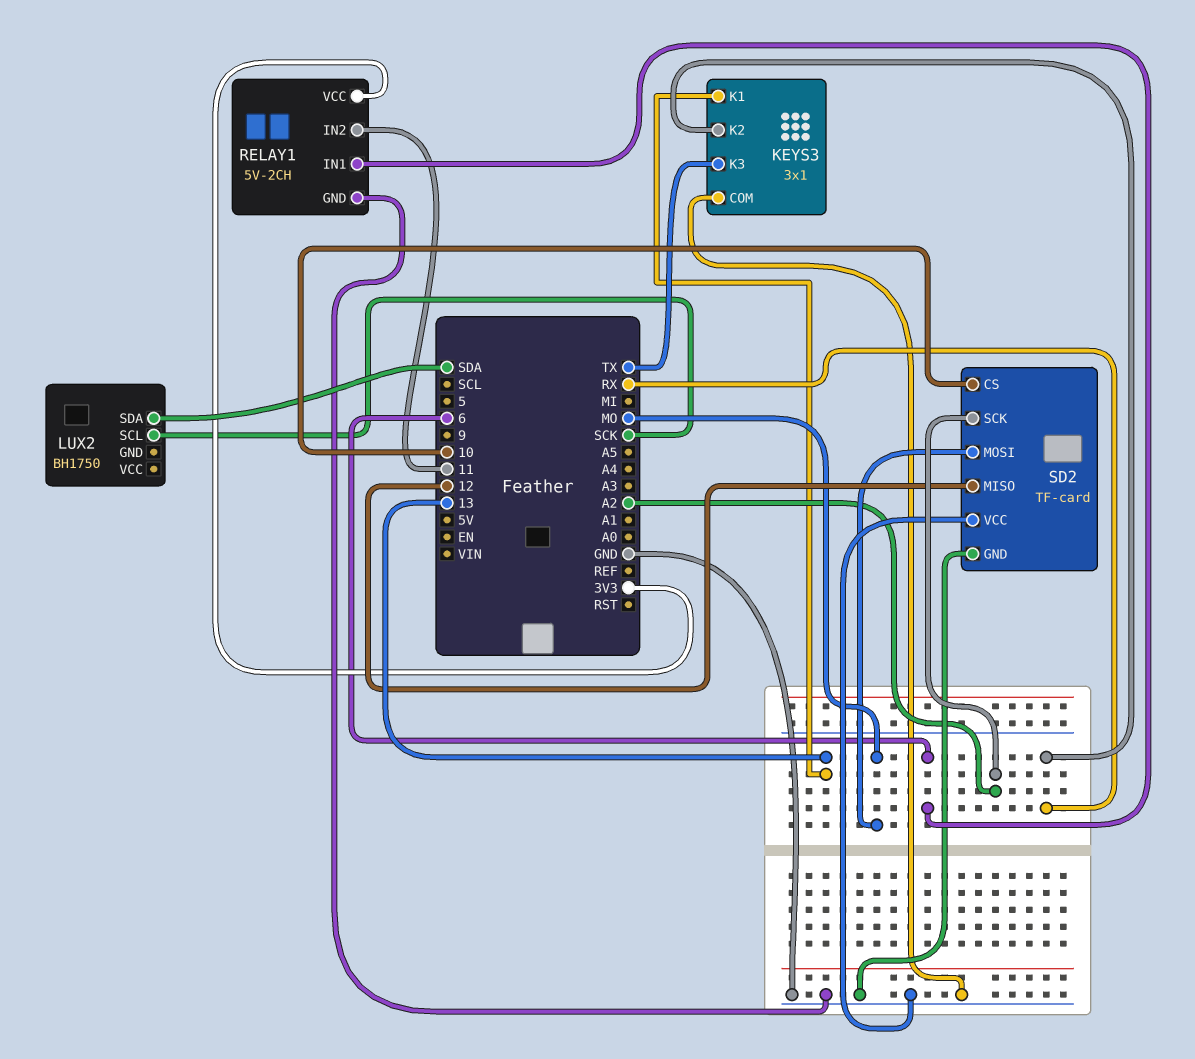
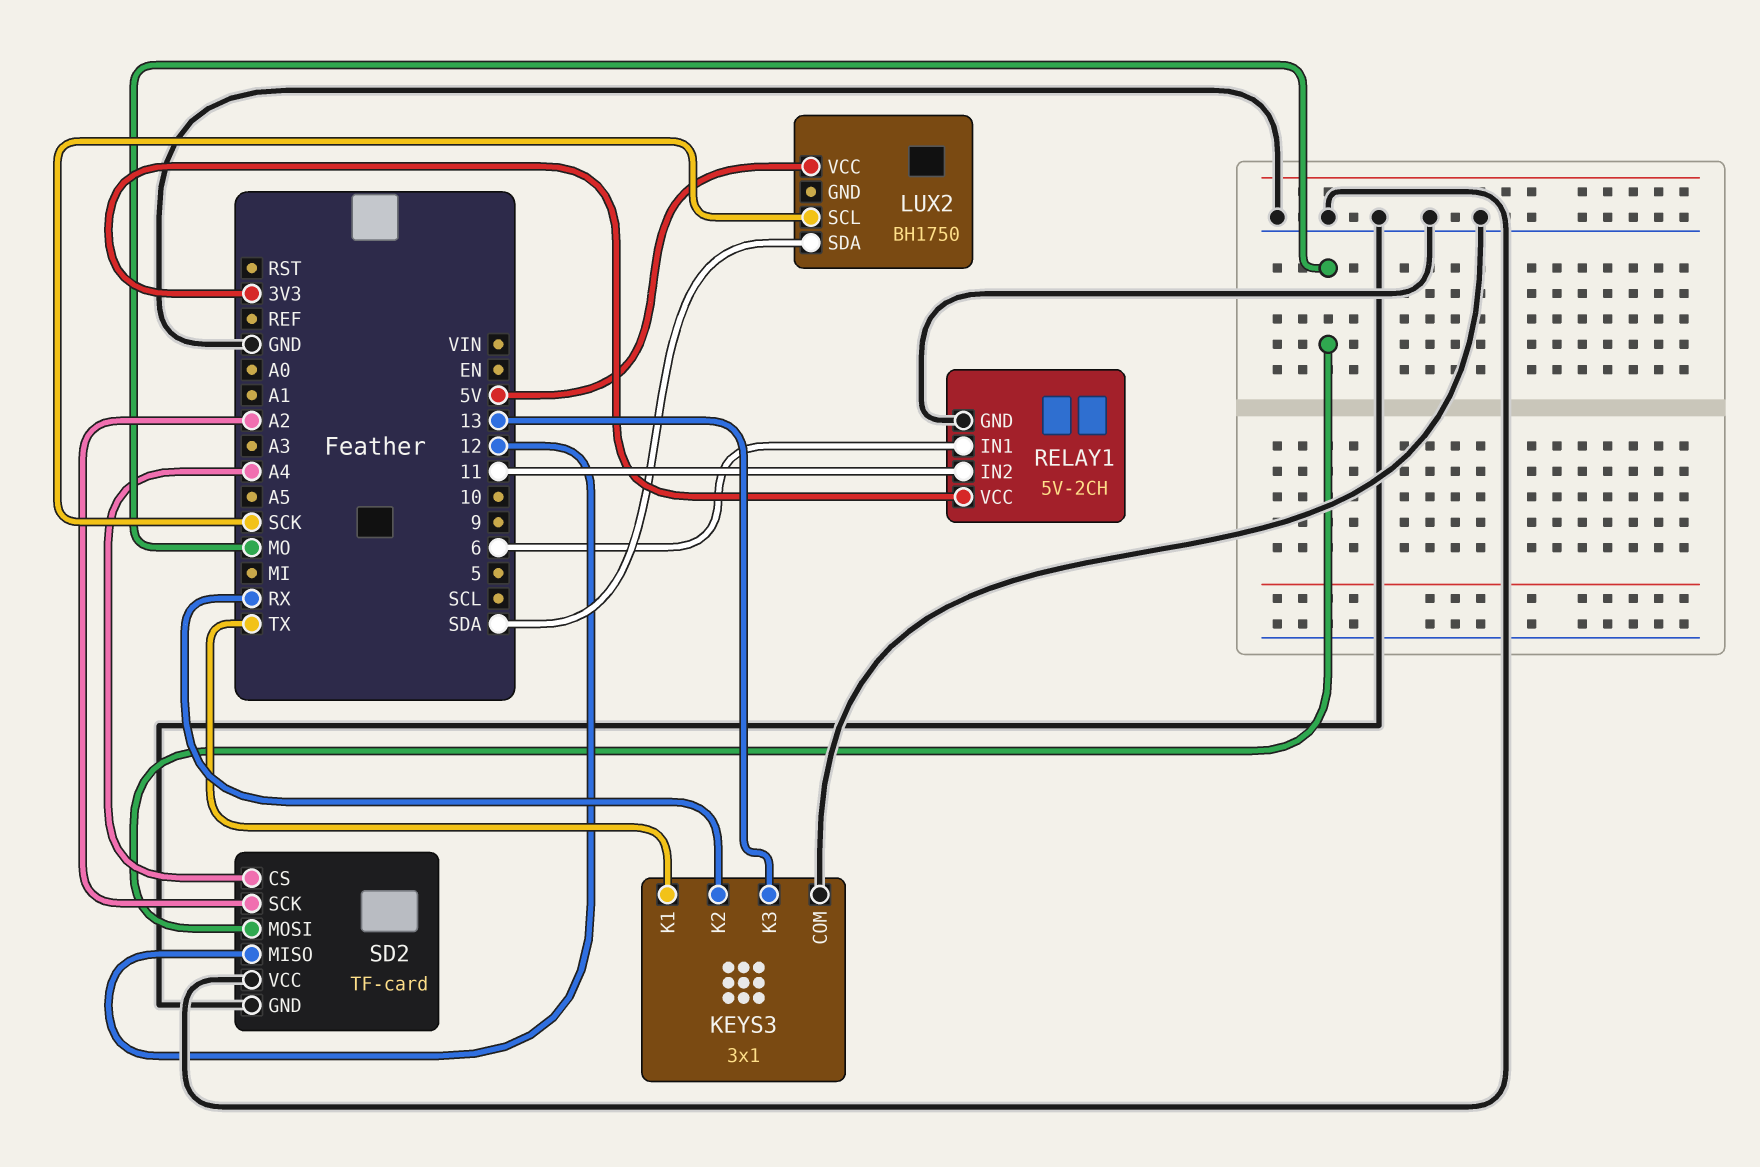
KEYS3 pin K1: 13 -> TX
KEYS3 pin K3: TX -> 13
LUX2 pin VCC: none -> 5V
SD2 pin CS: 10 -> A4

